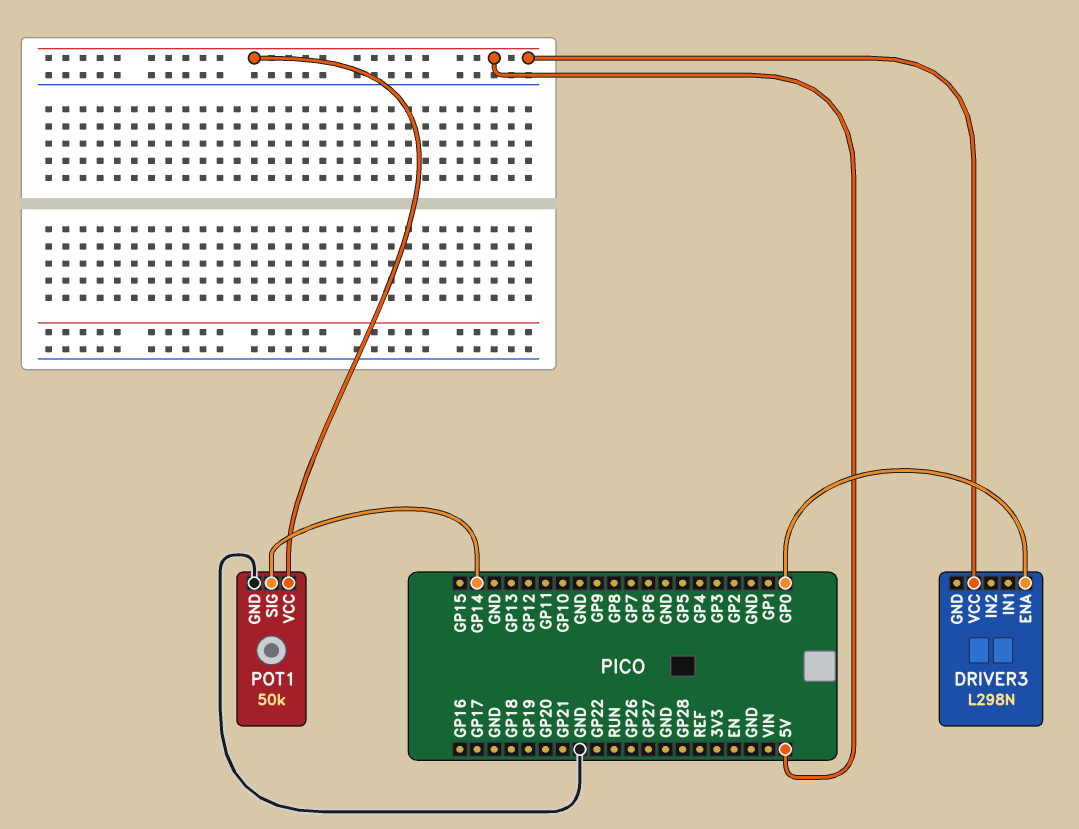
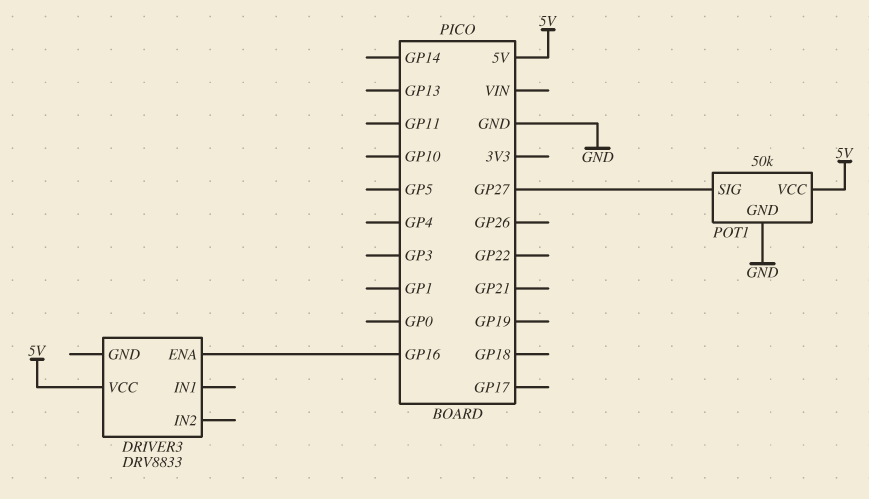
DRIVER3: L298N -> DRV8833
DRIVER3 pin ENA: GP0 -> GP16
POT1 pin SIG: GP14 -> GP27

